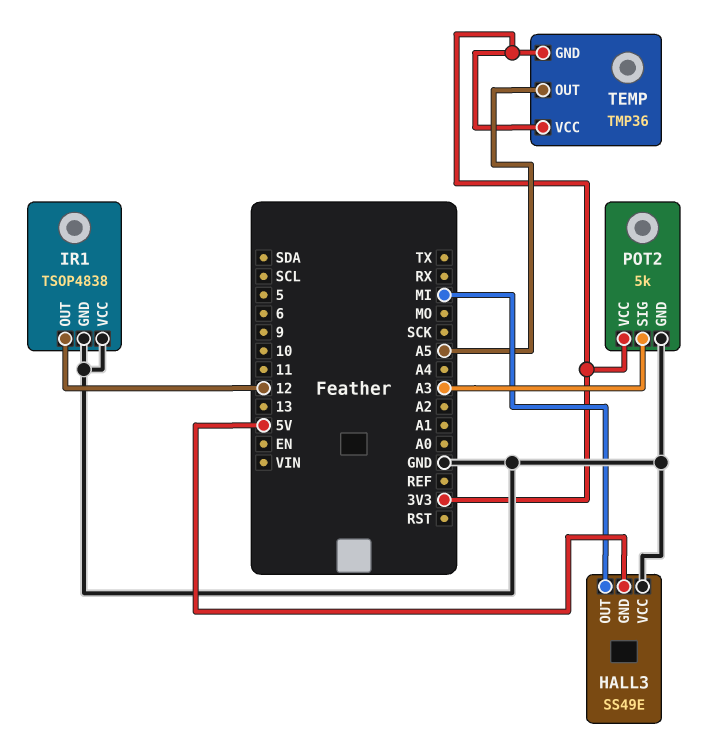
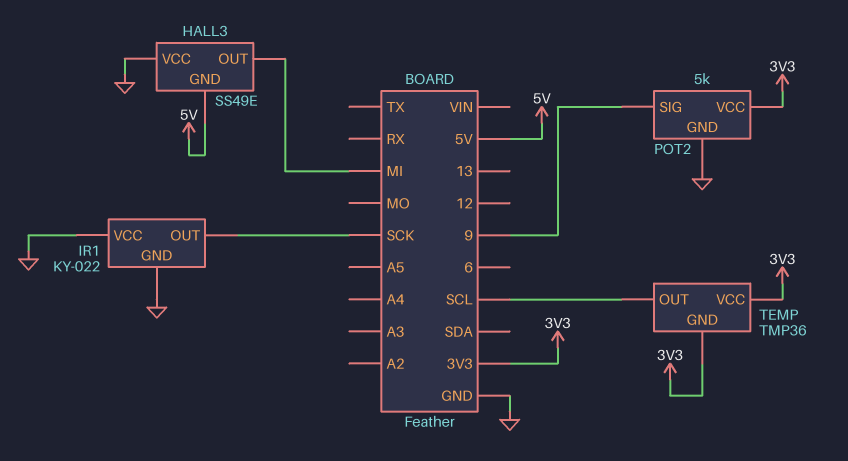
IR1: TSOP4838 -> KY-022
IR1 pin OUT: 12 -> SCK
POT2 pin SIG: A3 -> 9
TEMP pin OUT: A5 -> SCL

